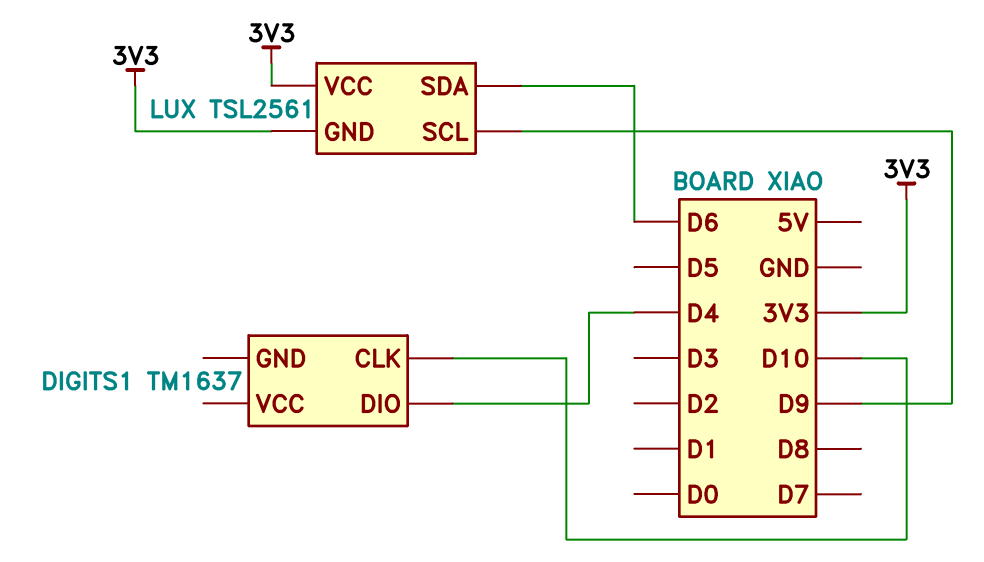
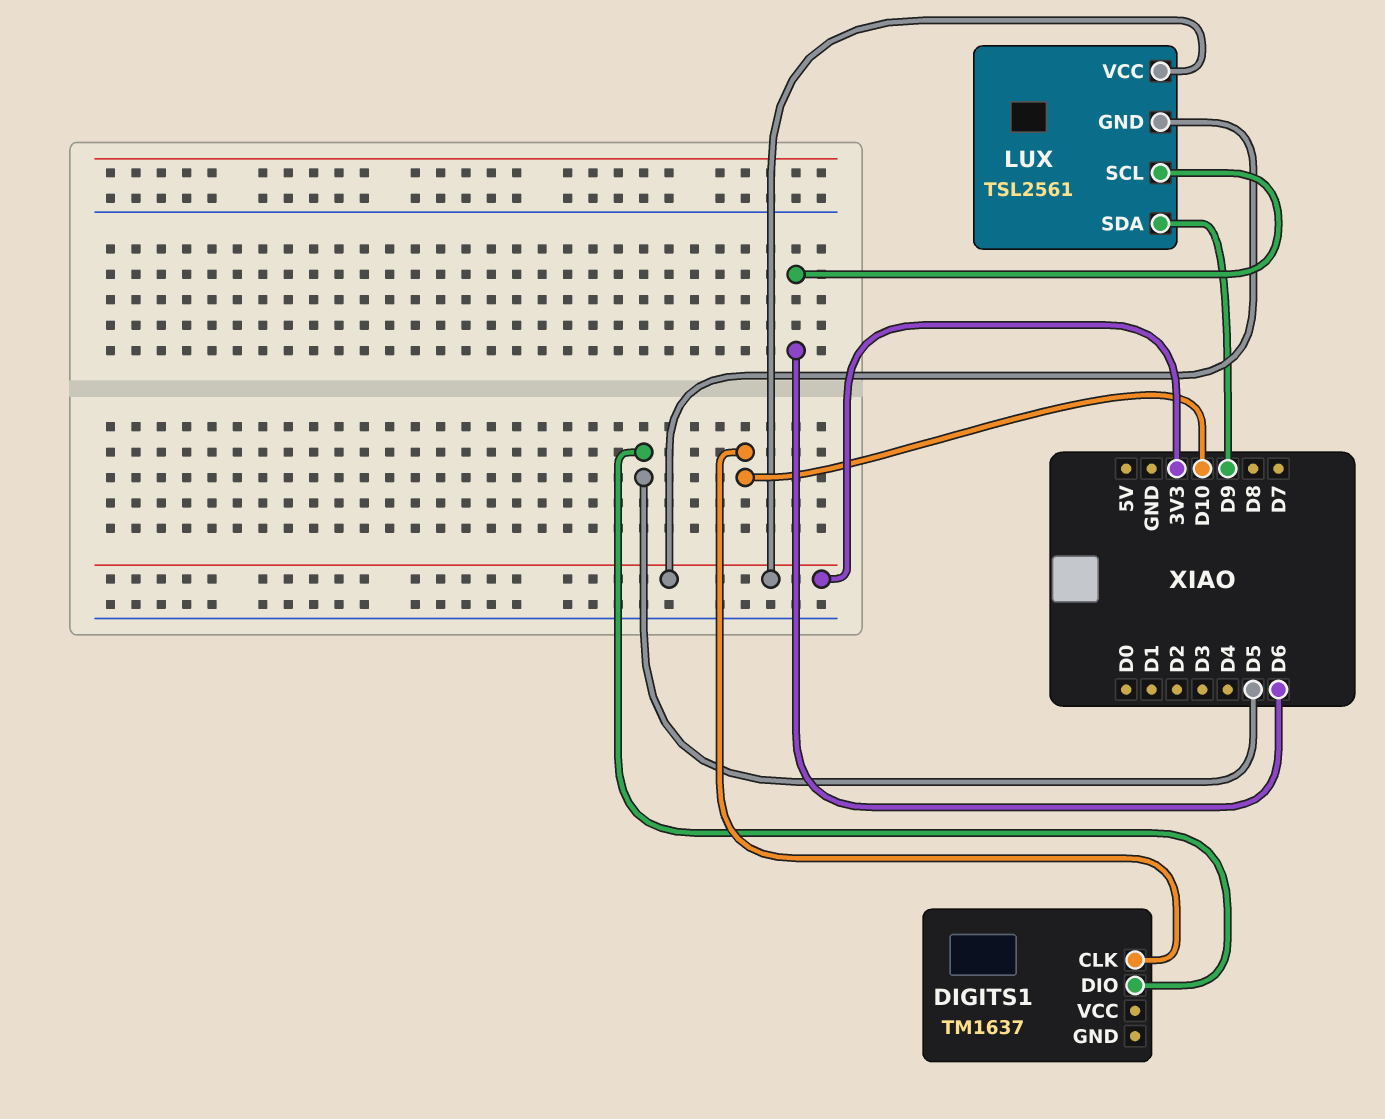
DIGITS1 pin DIO: D4 -> D5
LUX pin SCL: D9 -> D6
LUX pin SDA: D6 -> D9

